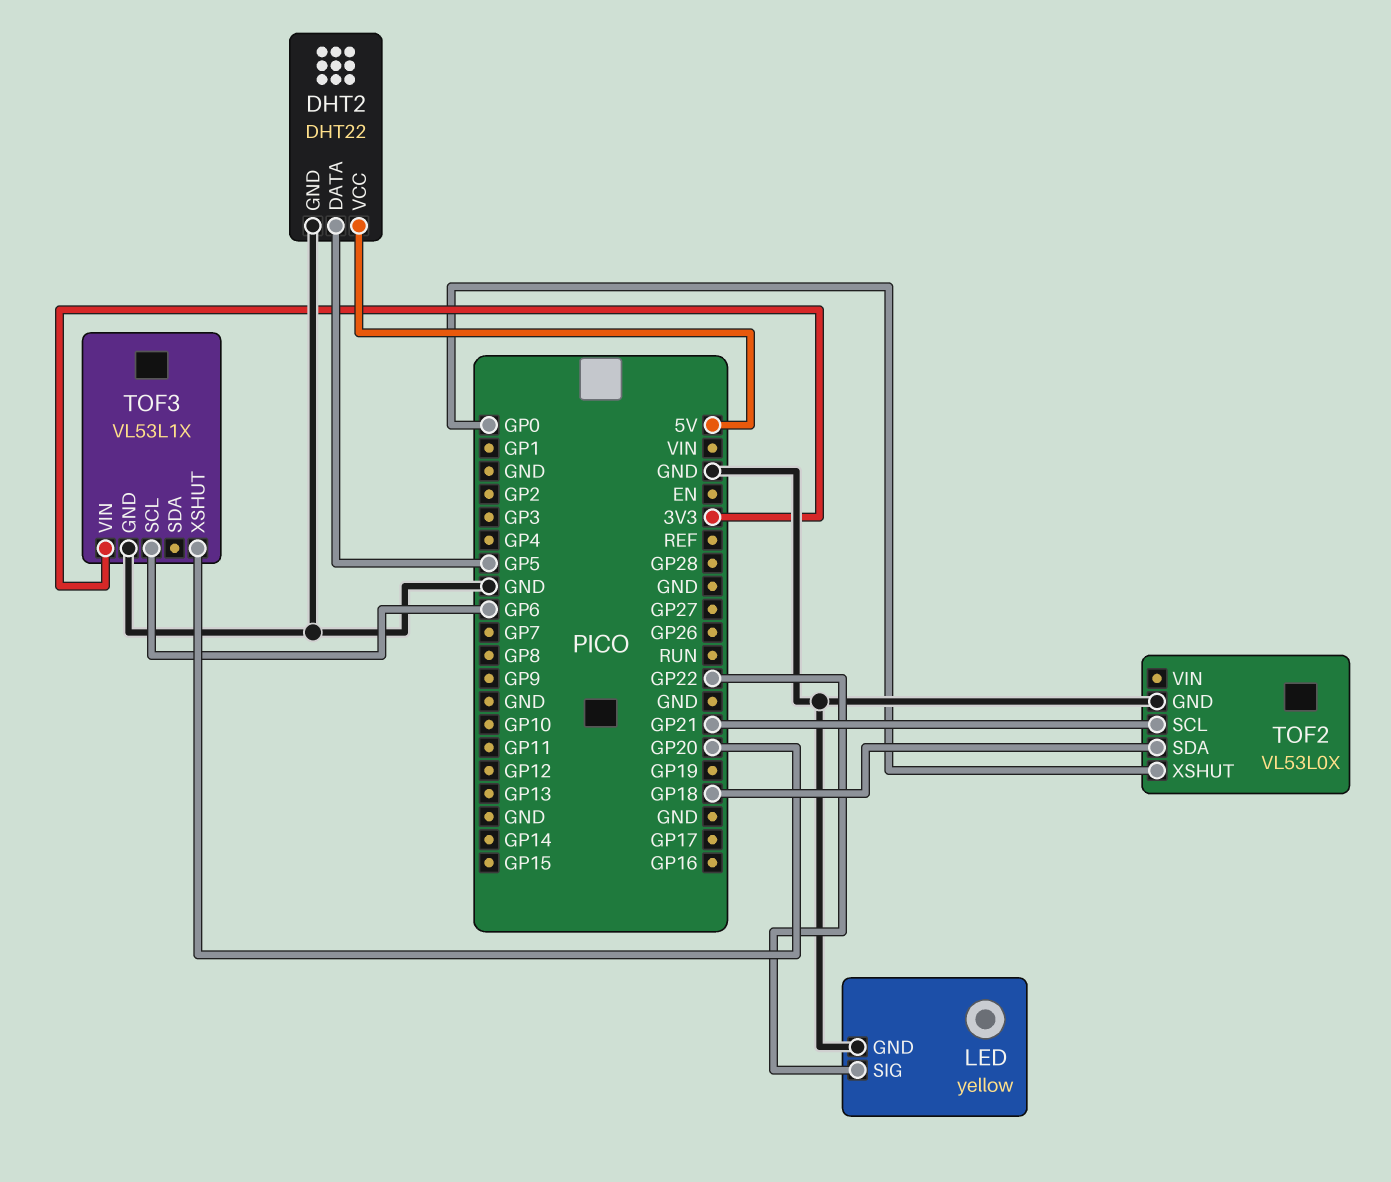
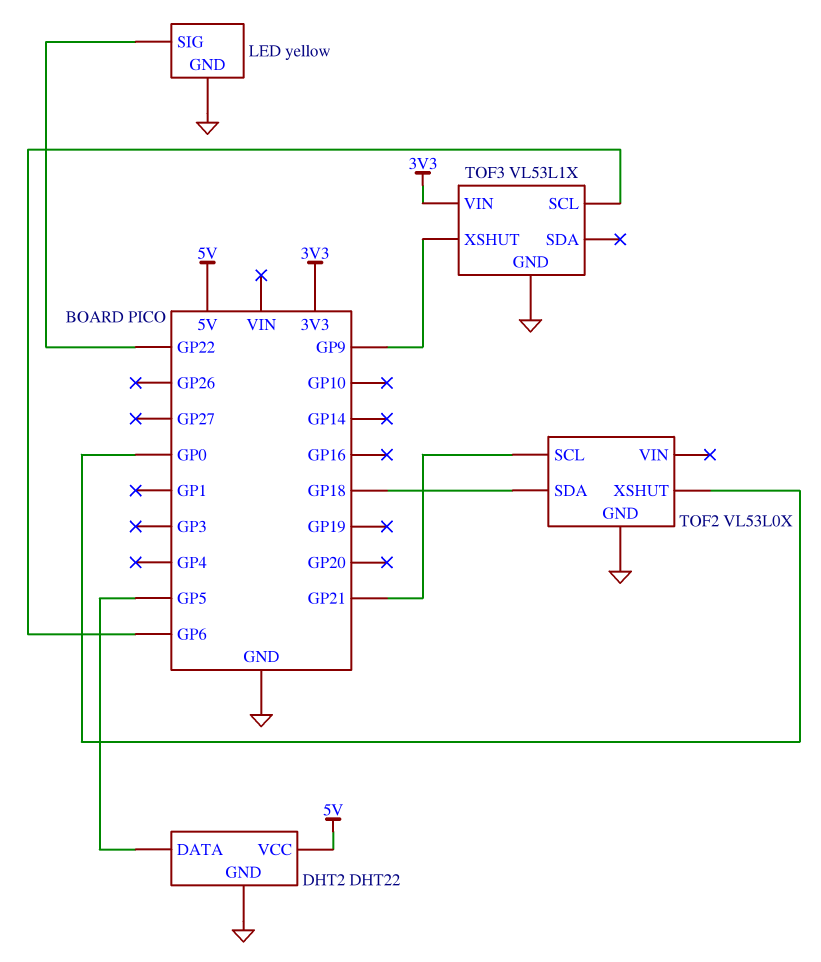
TOF3 pin XSHUT: GP20 -> GP9

